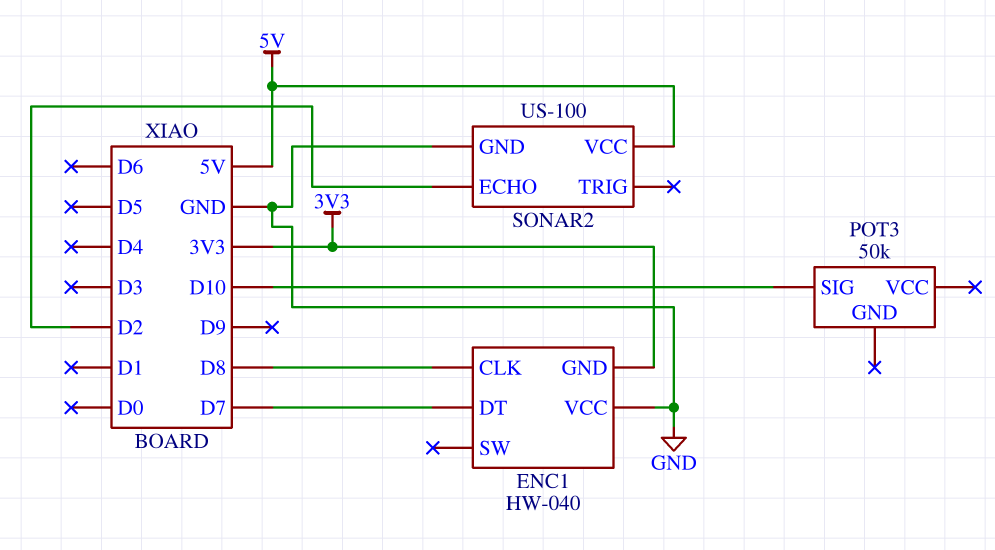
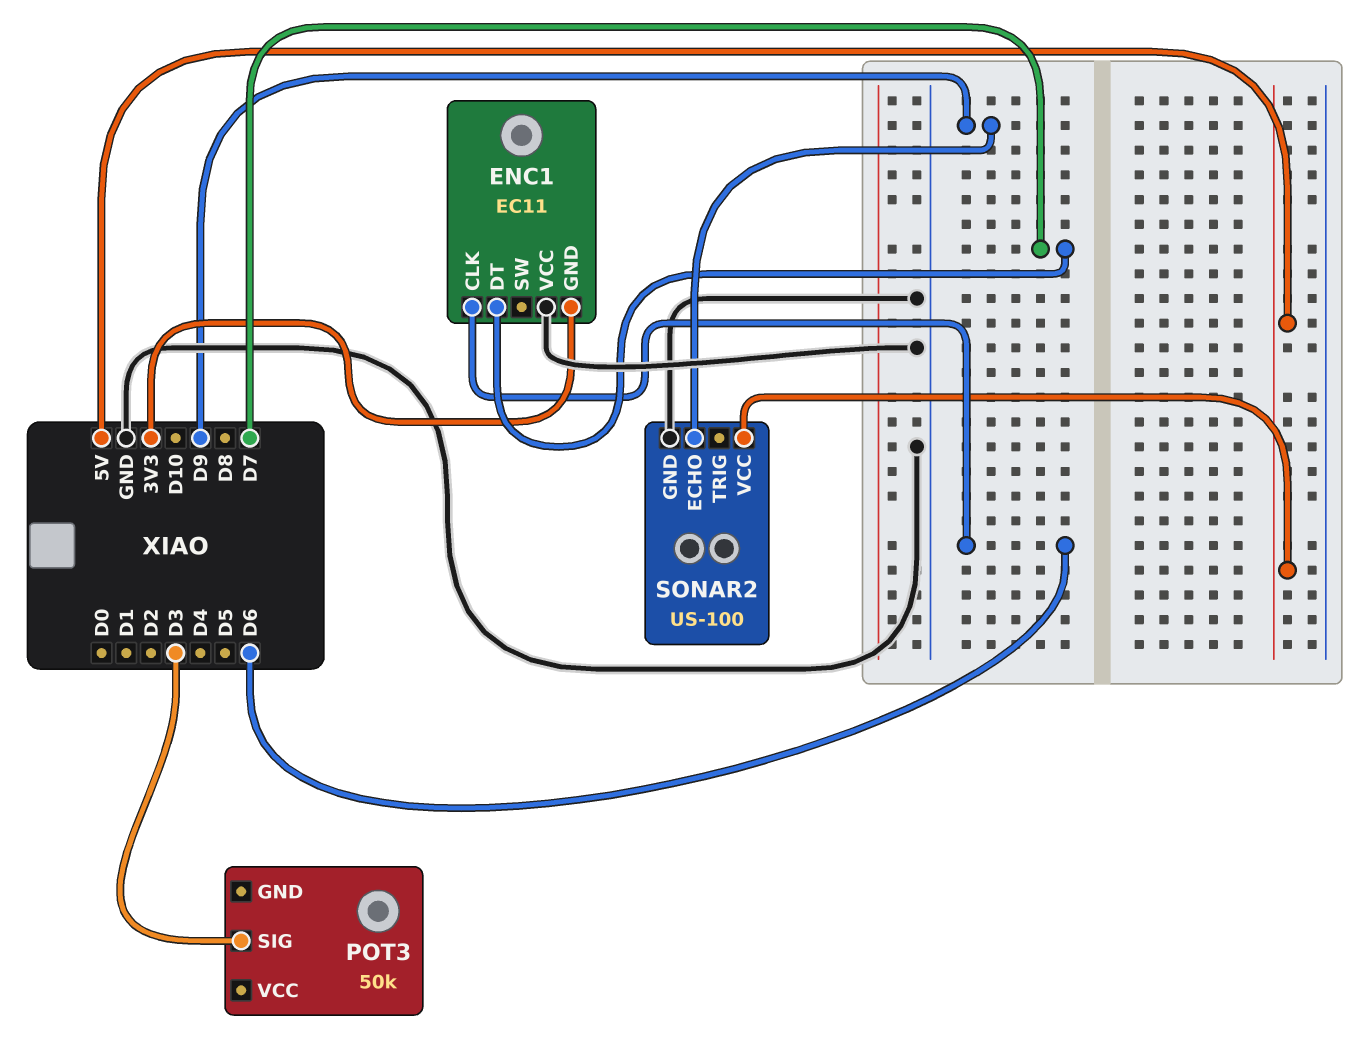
ENC1: HW-040 -> EC11
ENC1 pin CLK: D8 -> D6
POT3 pin SIG: D10 -> D3
SONAR2 pin ECHO: D2 -> D9

